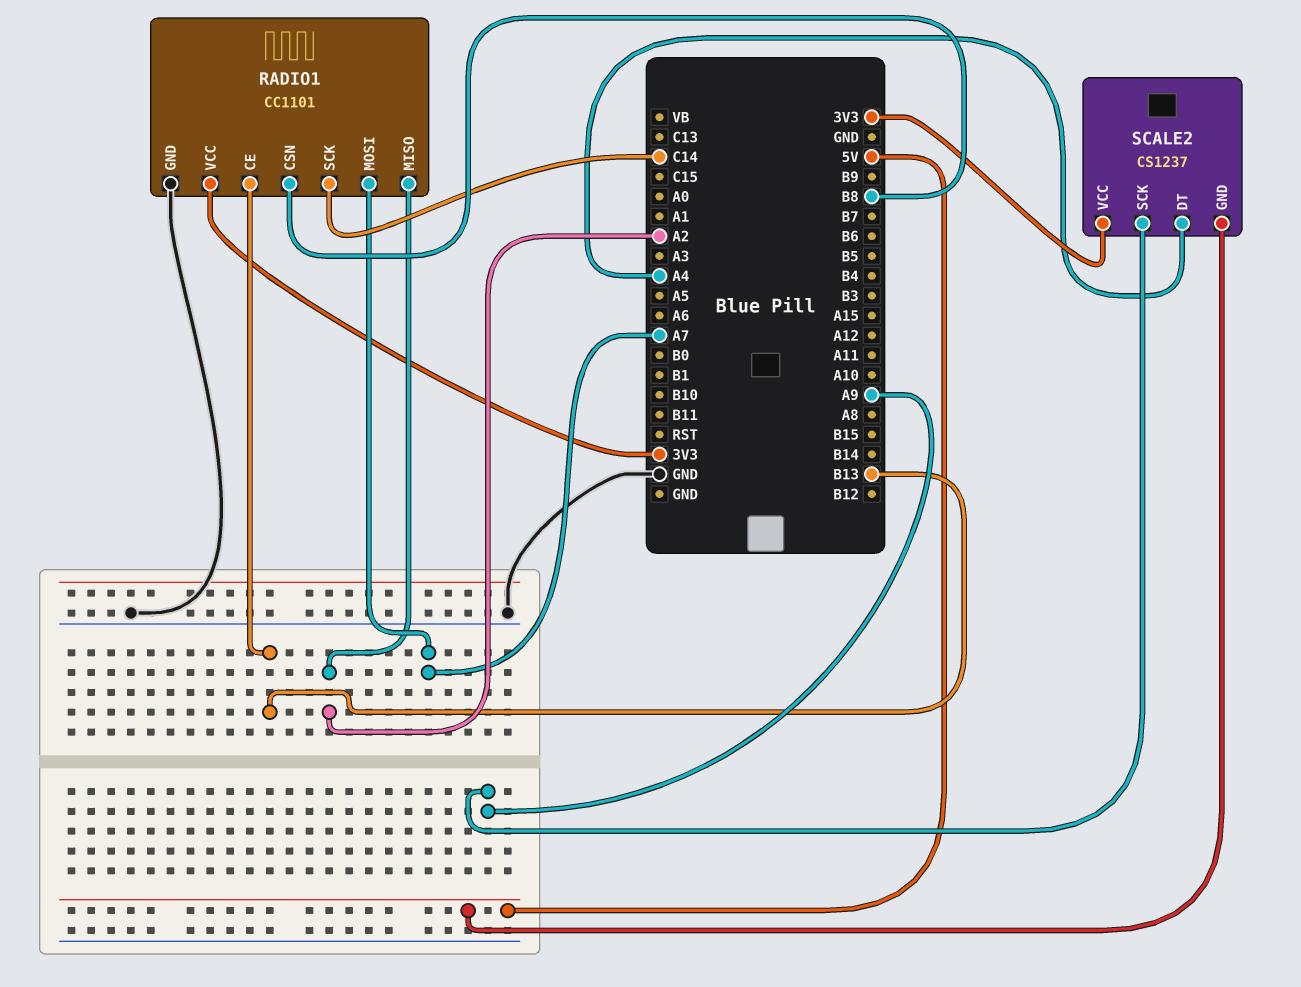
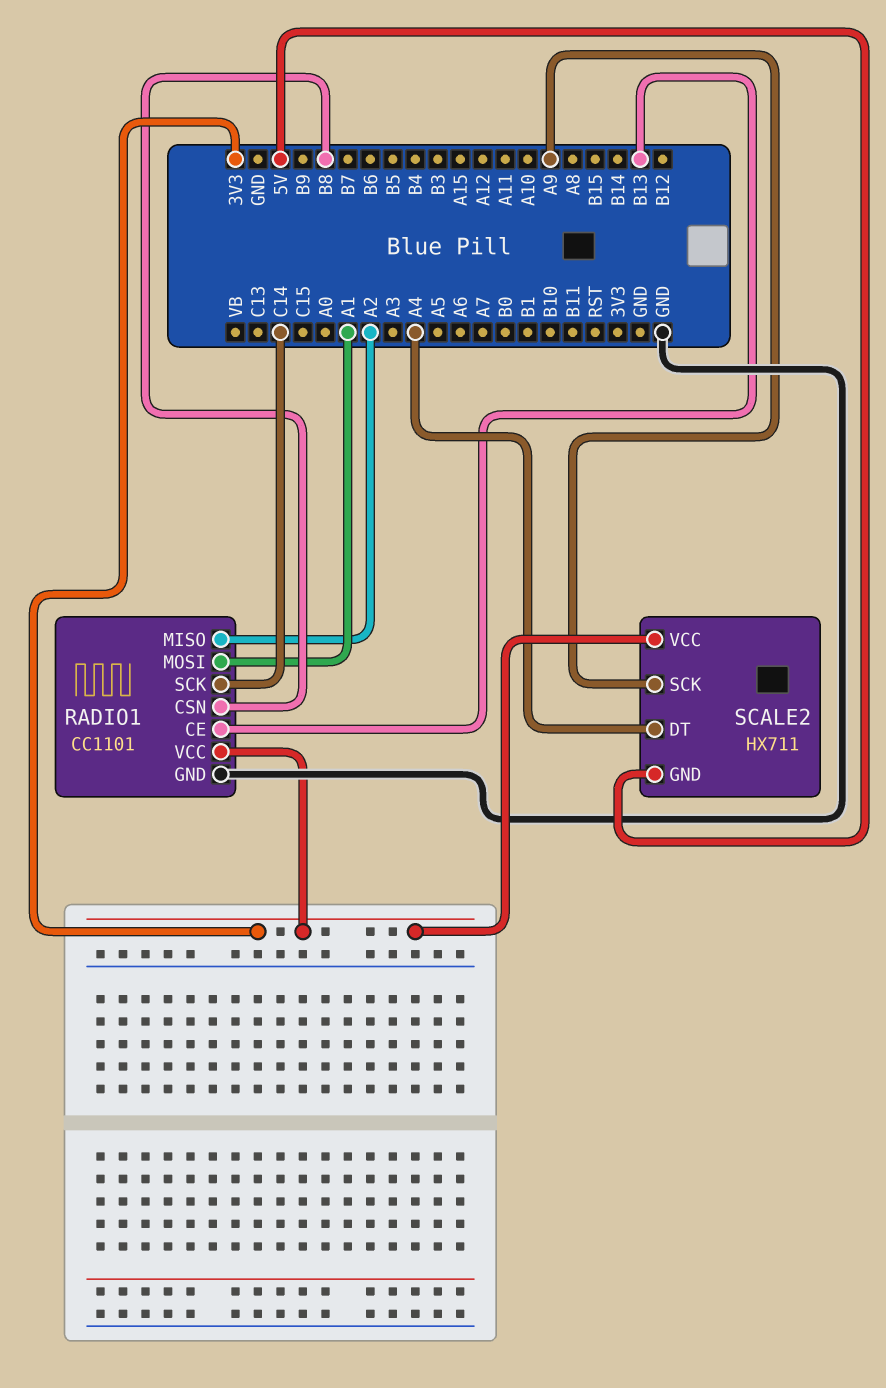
RADIO1 pin MOSI: A7 -> A1
SCALE2: CS1237 -> HX711

